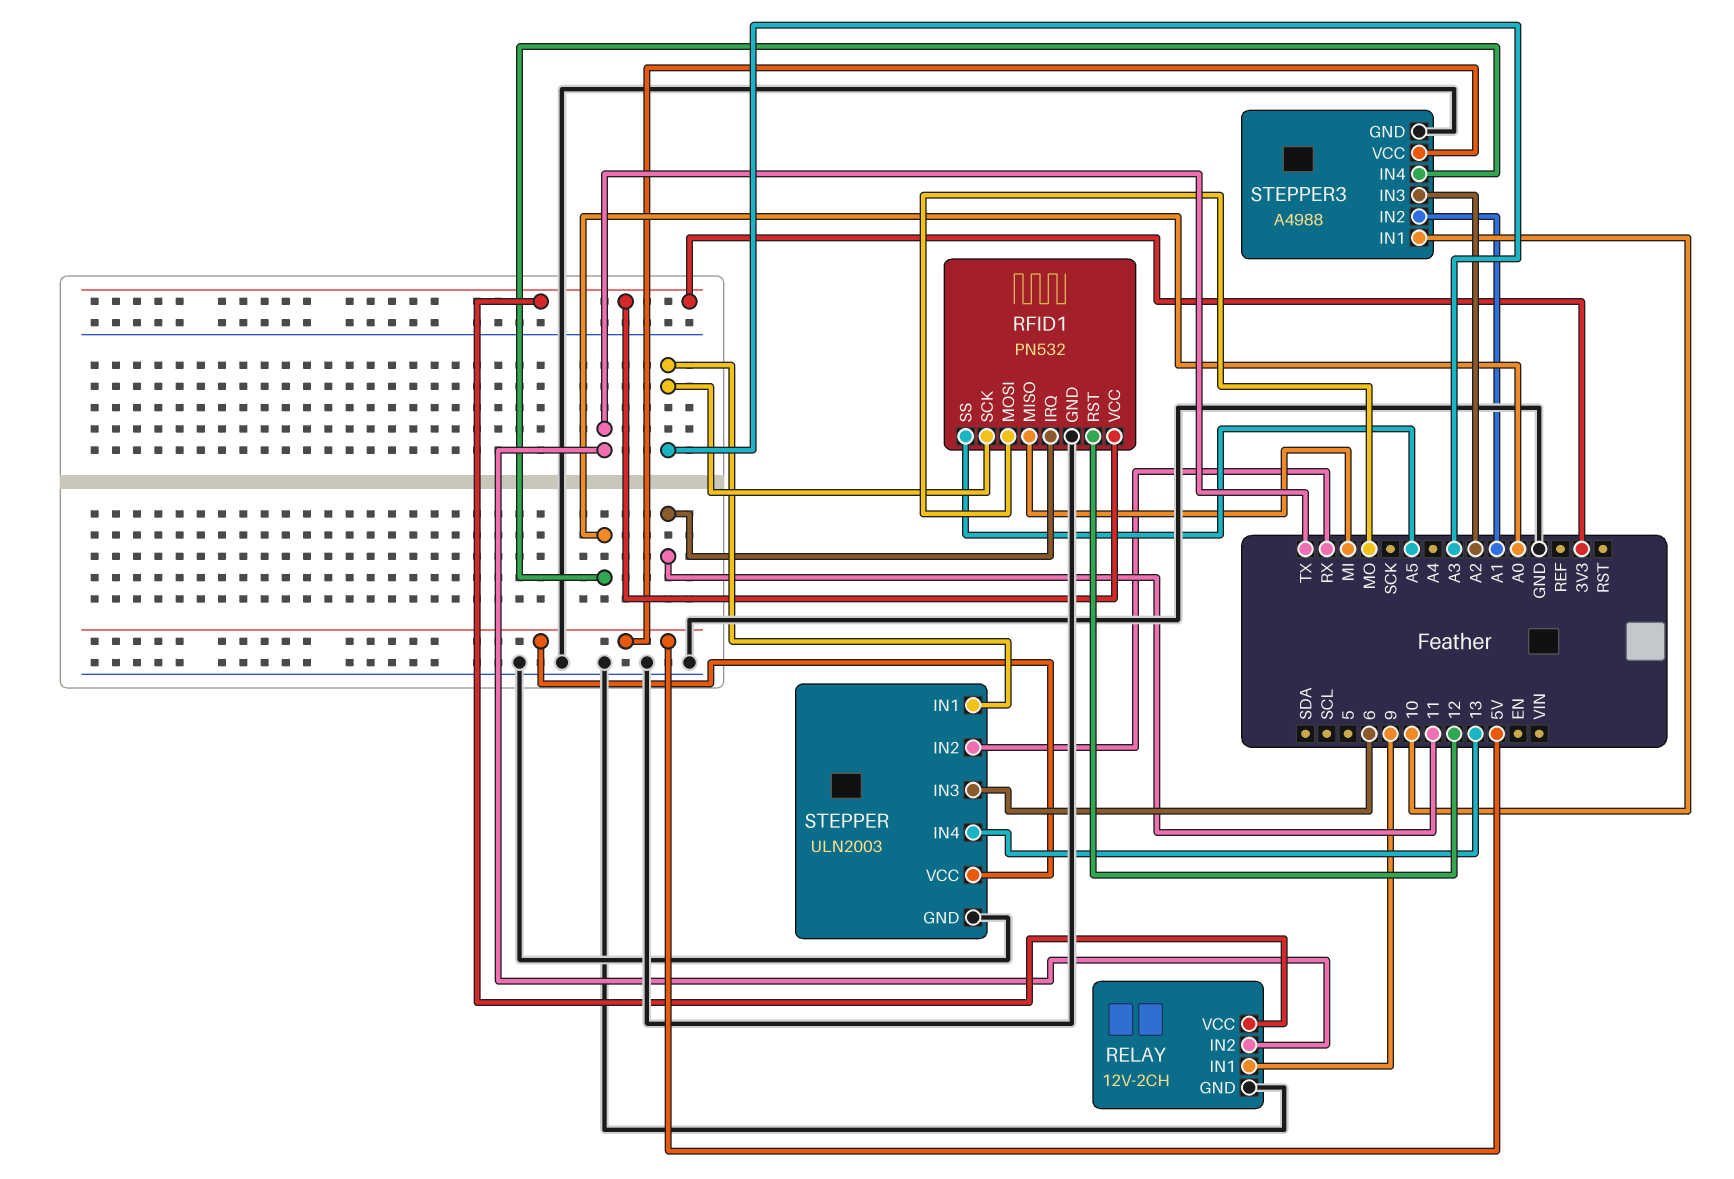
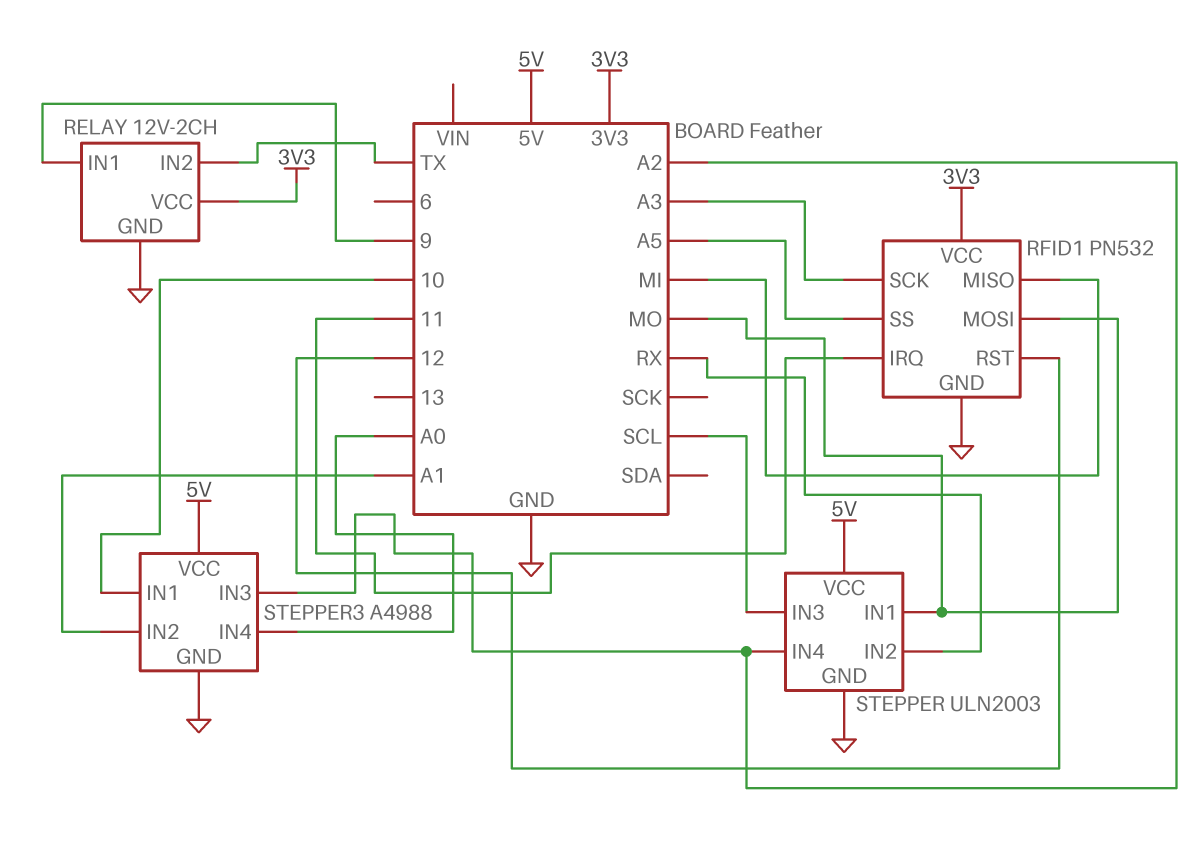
STEPPER pin IN1: A3 -> MO
STEPPER pin IN3: 6 -> SCL
STEPPER pin IN4: 13 -> A2

